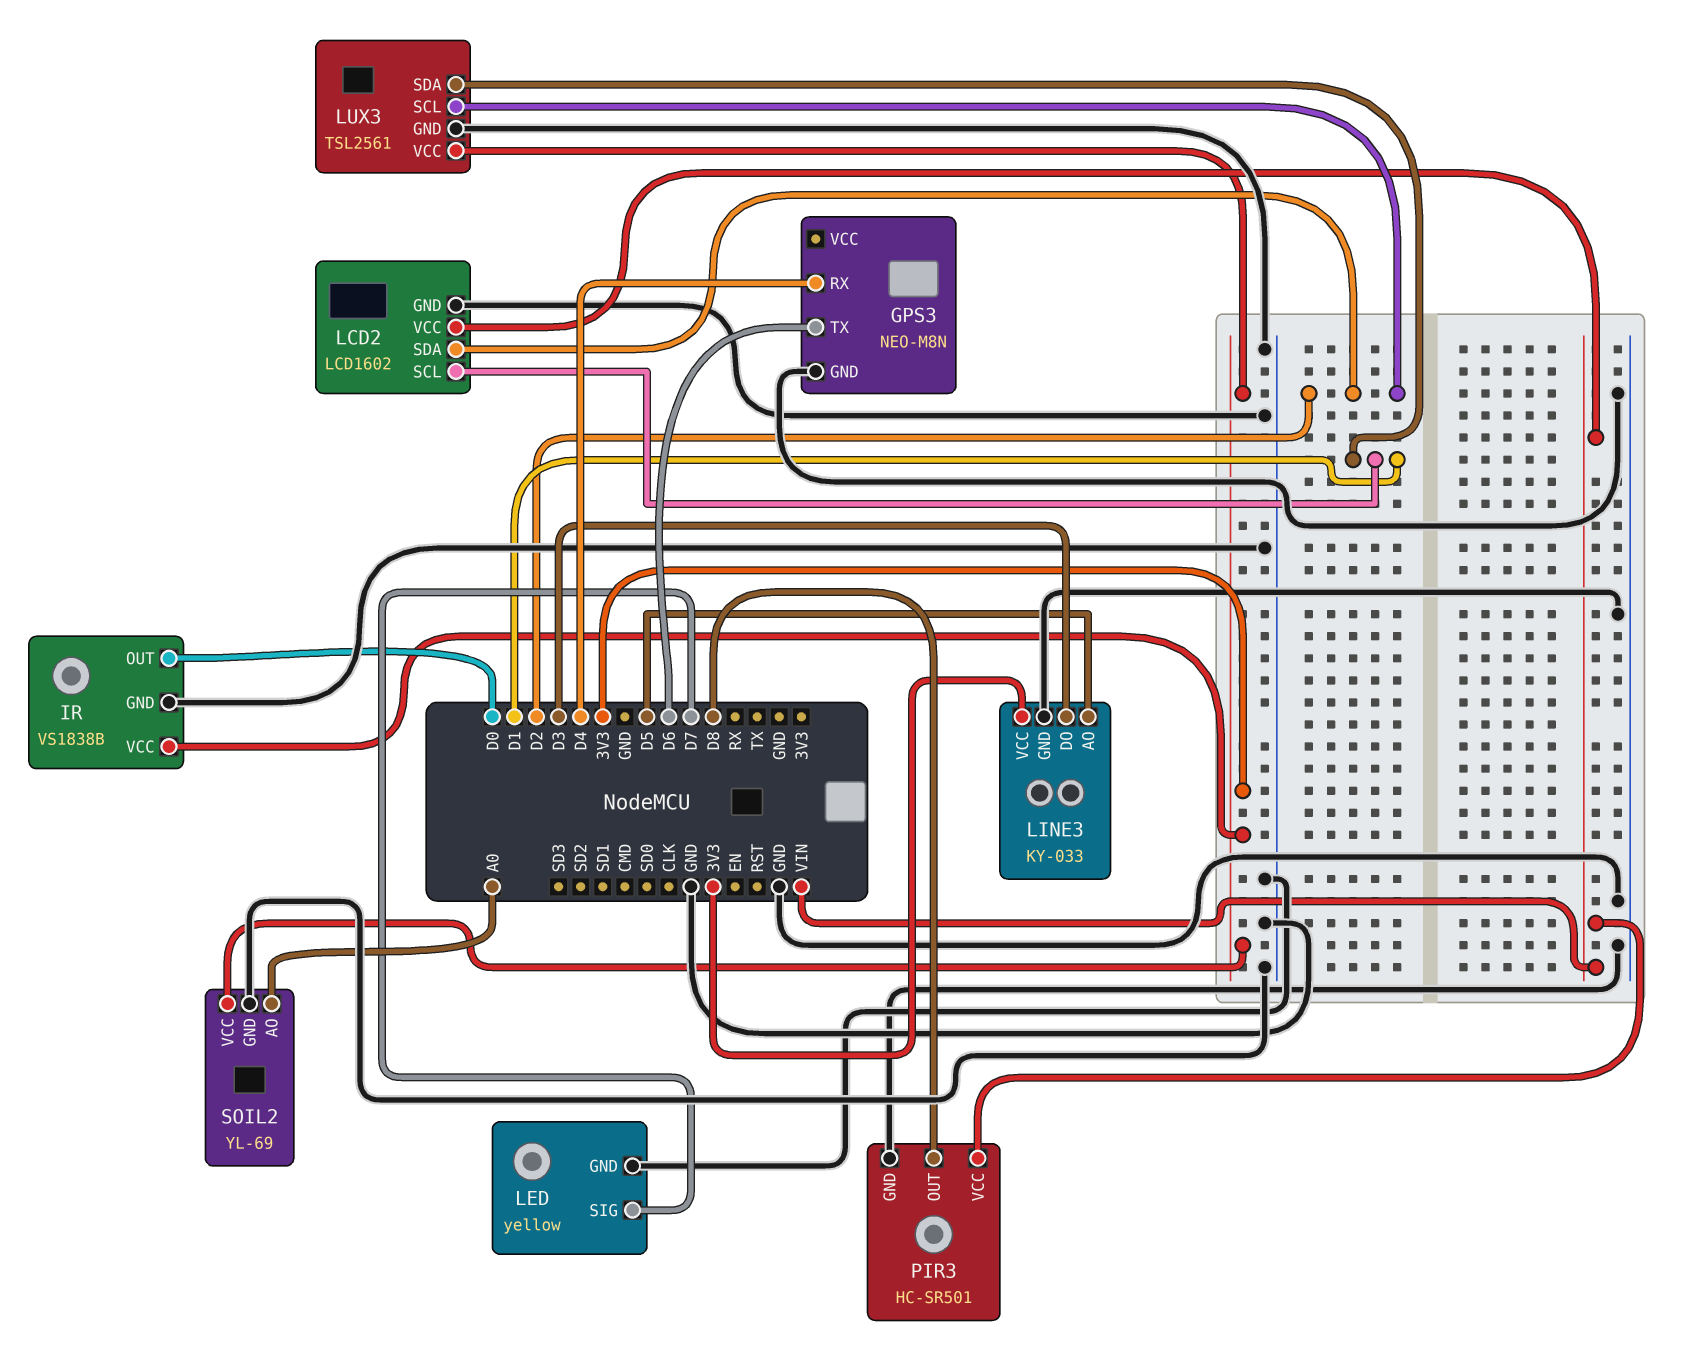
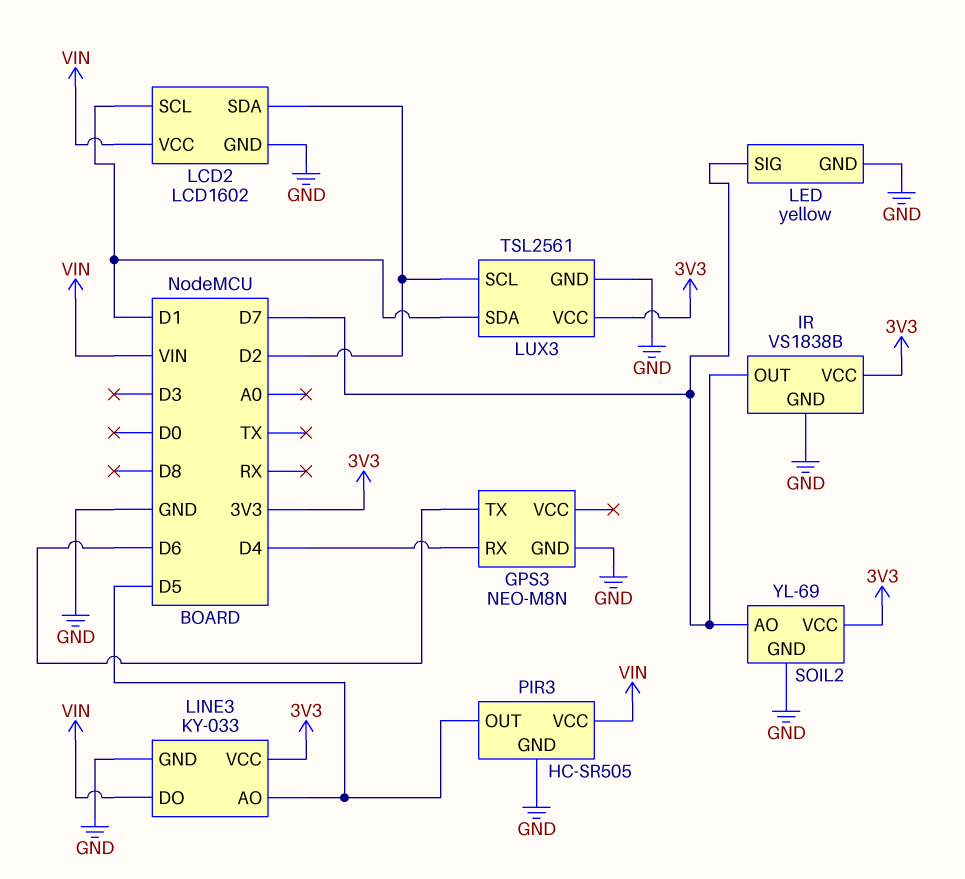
IR pin OUT: D0 -> D7
LINE3 pin DO: D3 -> VIN
PIR3: HC-SR501 -> HC-SR505
PIR3 pin OUT: D8 -> D5
SOIL2 pin AO: A0 -> D7

